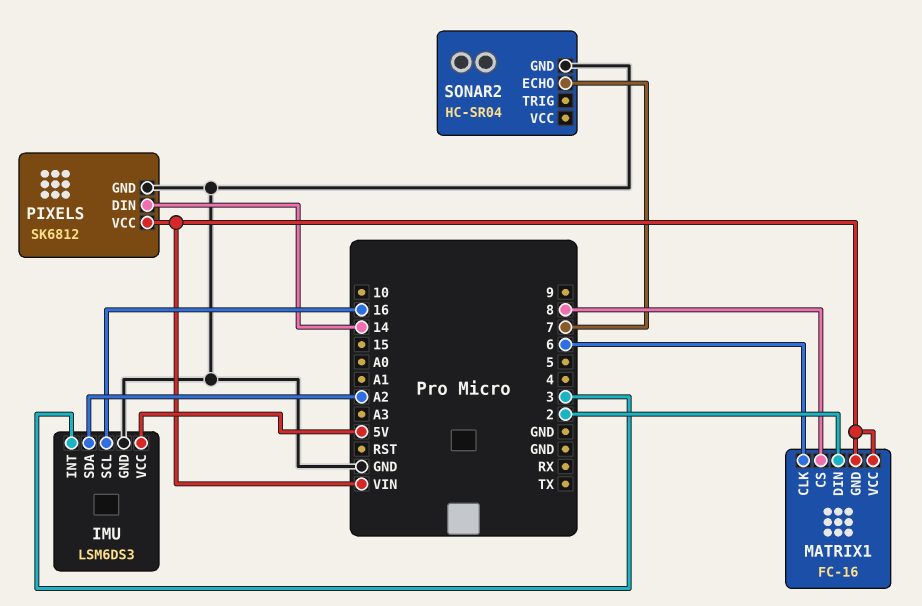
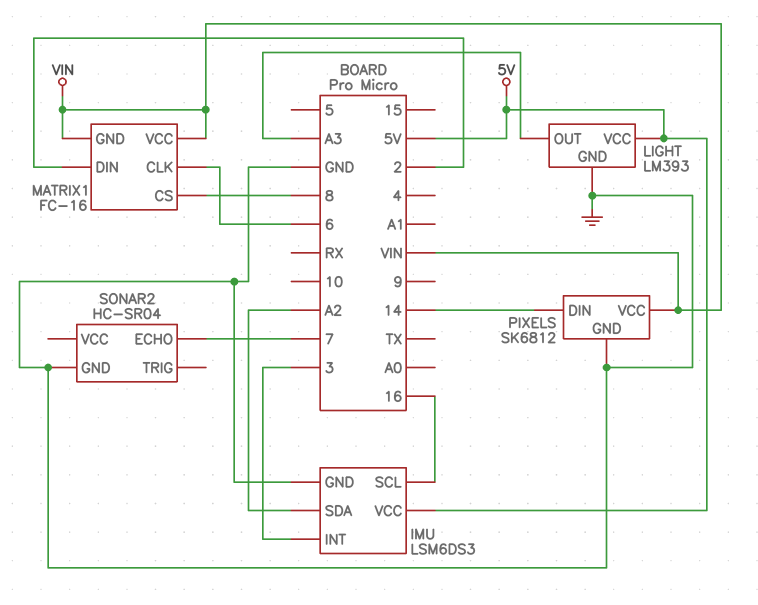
LIGHT: none -> LM393
LIGHT pin GND: none -> GND
LIGHT pin OUT: none -> A3
LIGHT pin VCC: none -> 5V

